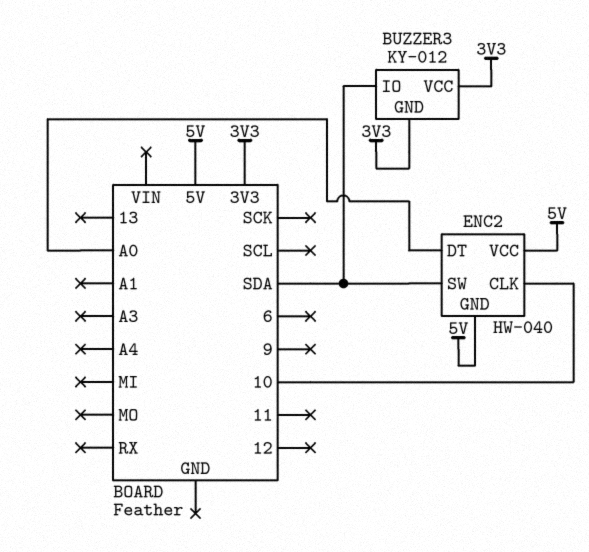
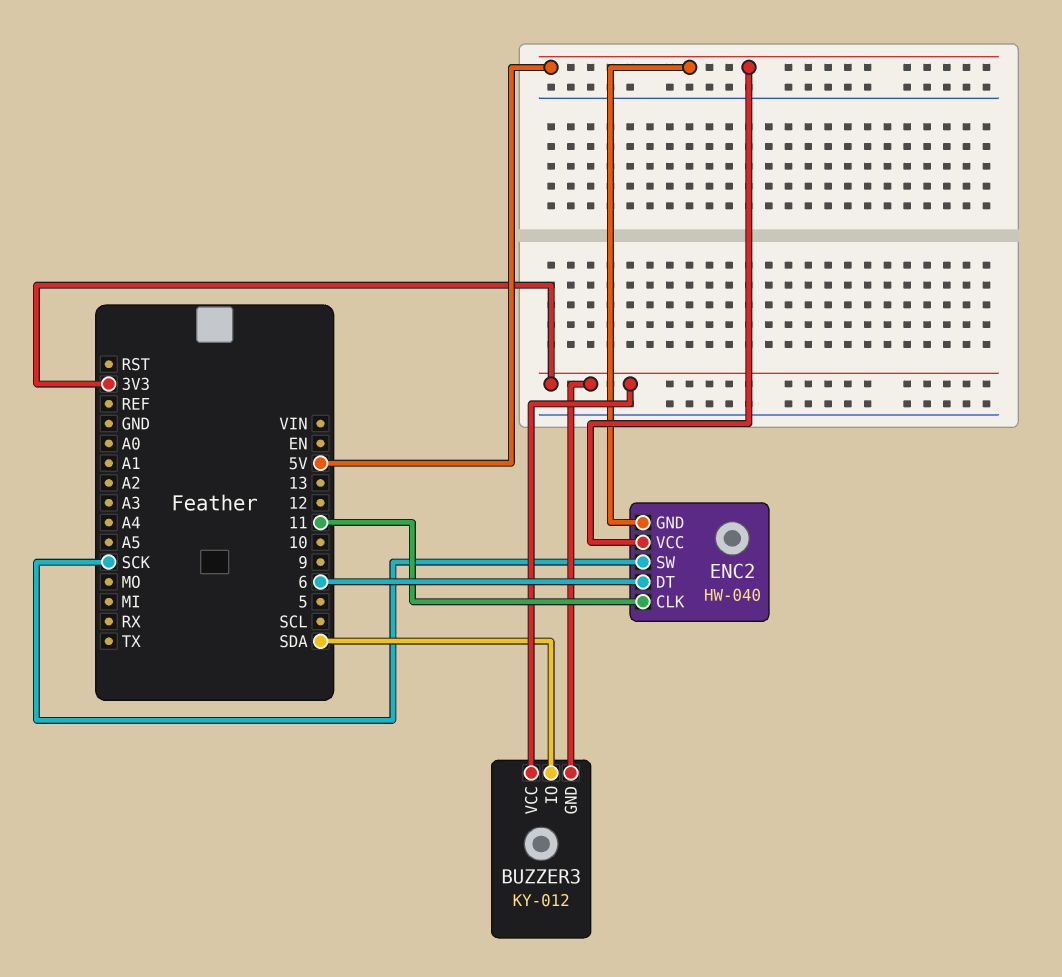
ENC2 pin CLK: 10 -> 11
ENC2 pin DT: A0 -> 6
ENC2 pin SW: SDA -> SCK

